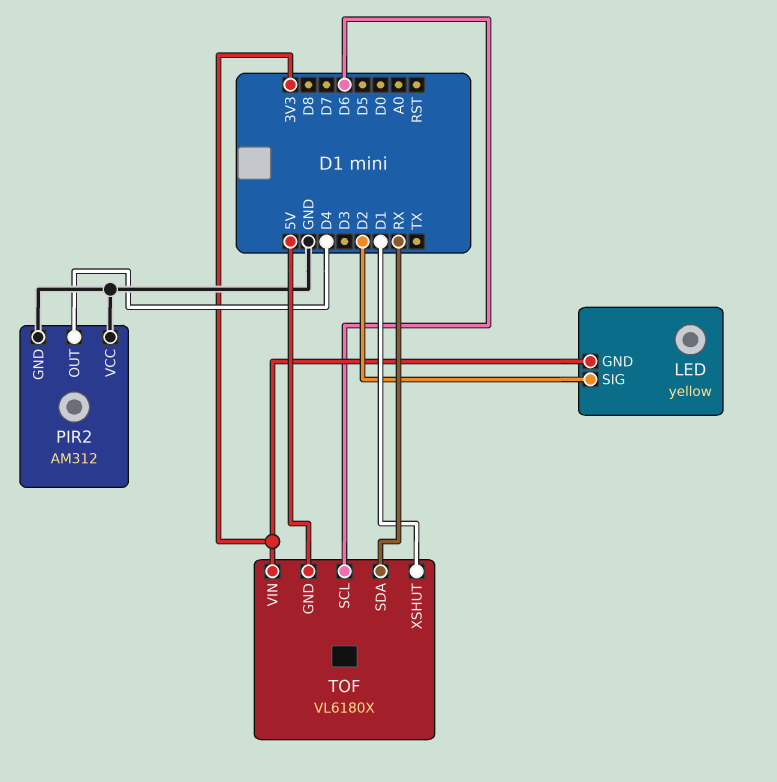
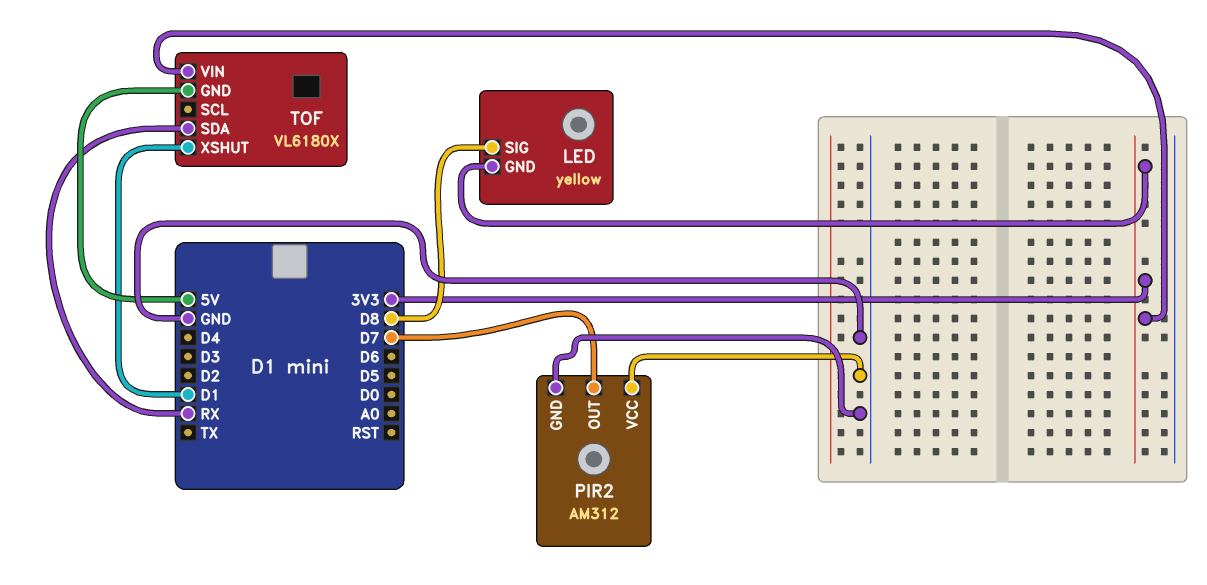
LED pin SIG: D2 -> D8
PIR2 pin OUT: D4 -> D7
TOF pin SCL: D6 -> none

